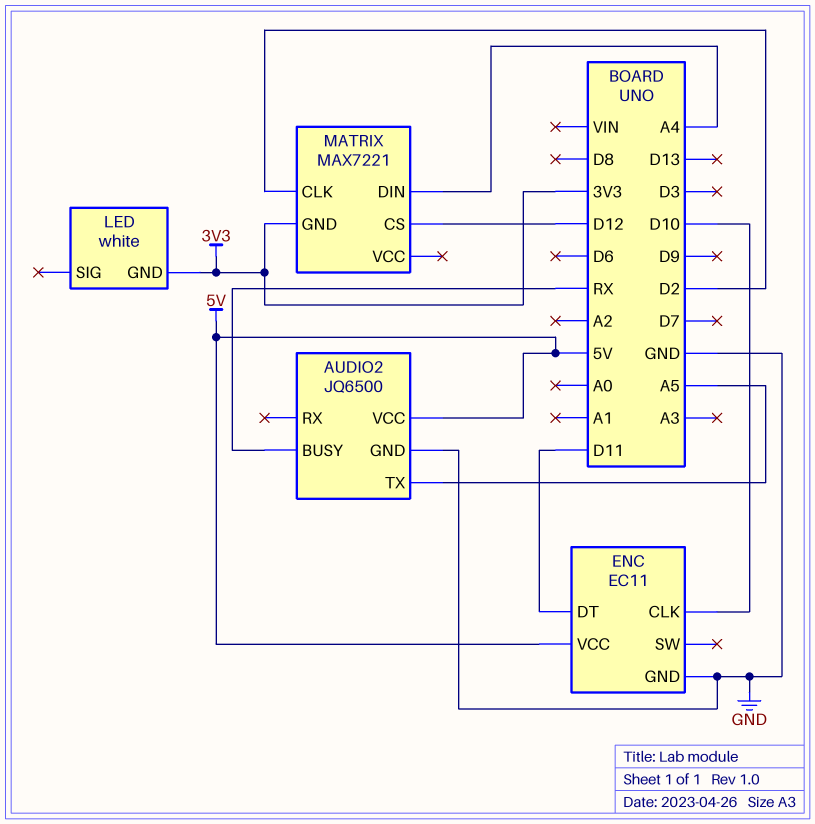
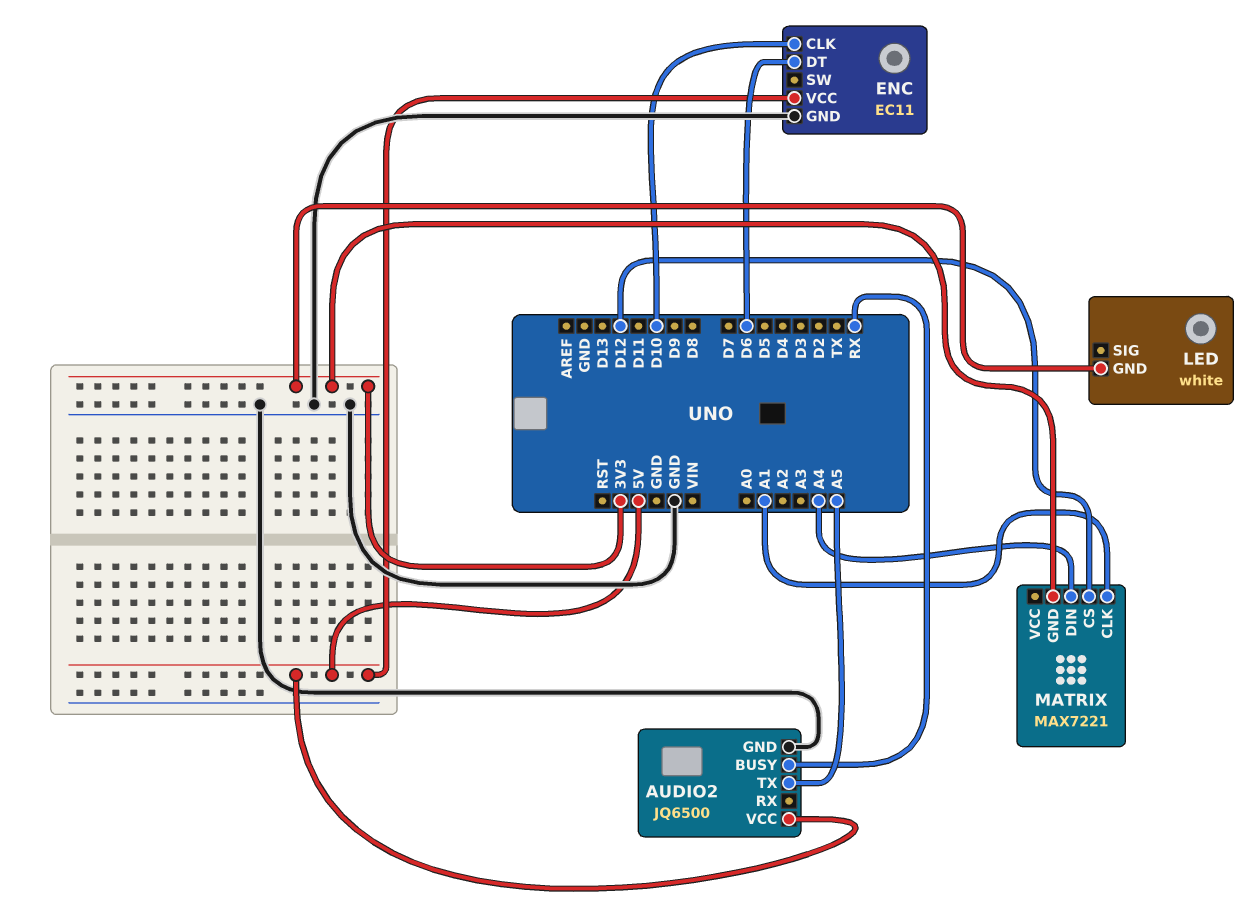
ENC pin DT: D11 -> D6
MATRIX pin CLK: D2 -> A1

